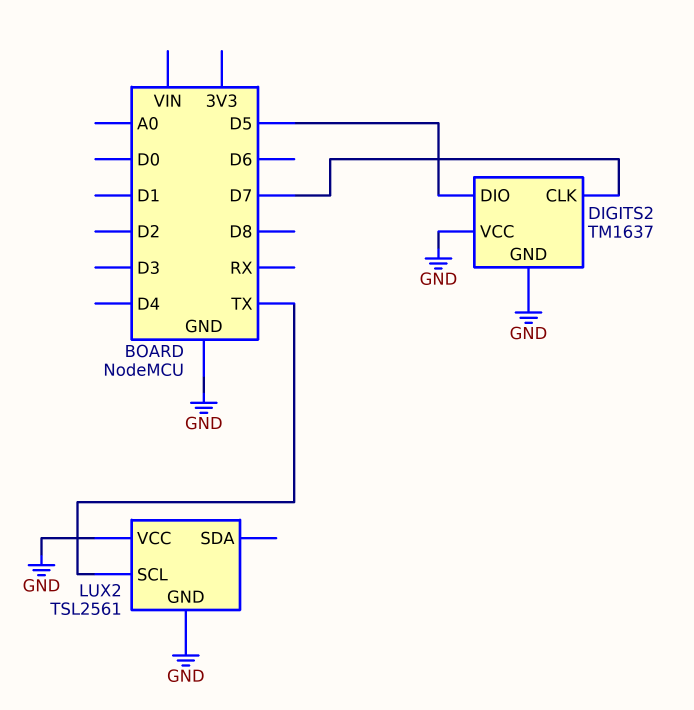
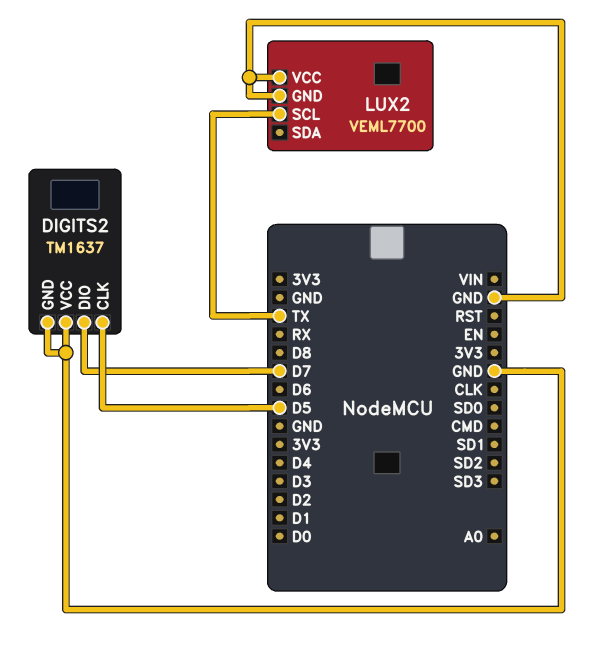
DIGITS2 pin CLK: D7 -> D5
DIGITS2 pin DIO: D5 -> D7
LUX2: TSL2561 -> VEML7700

